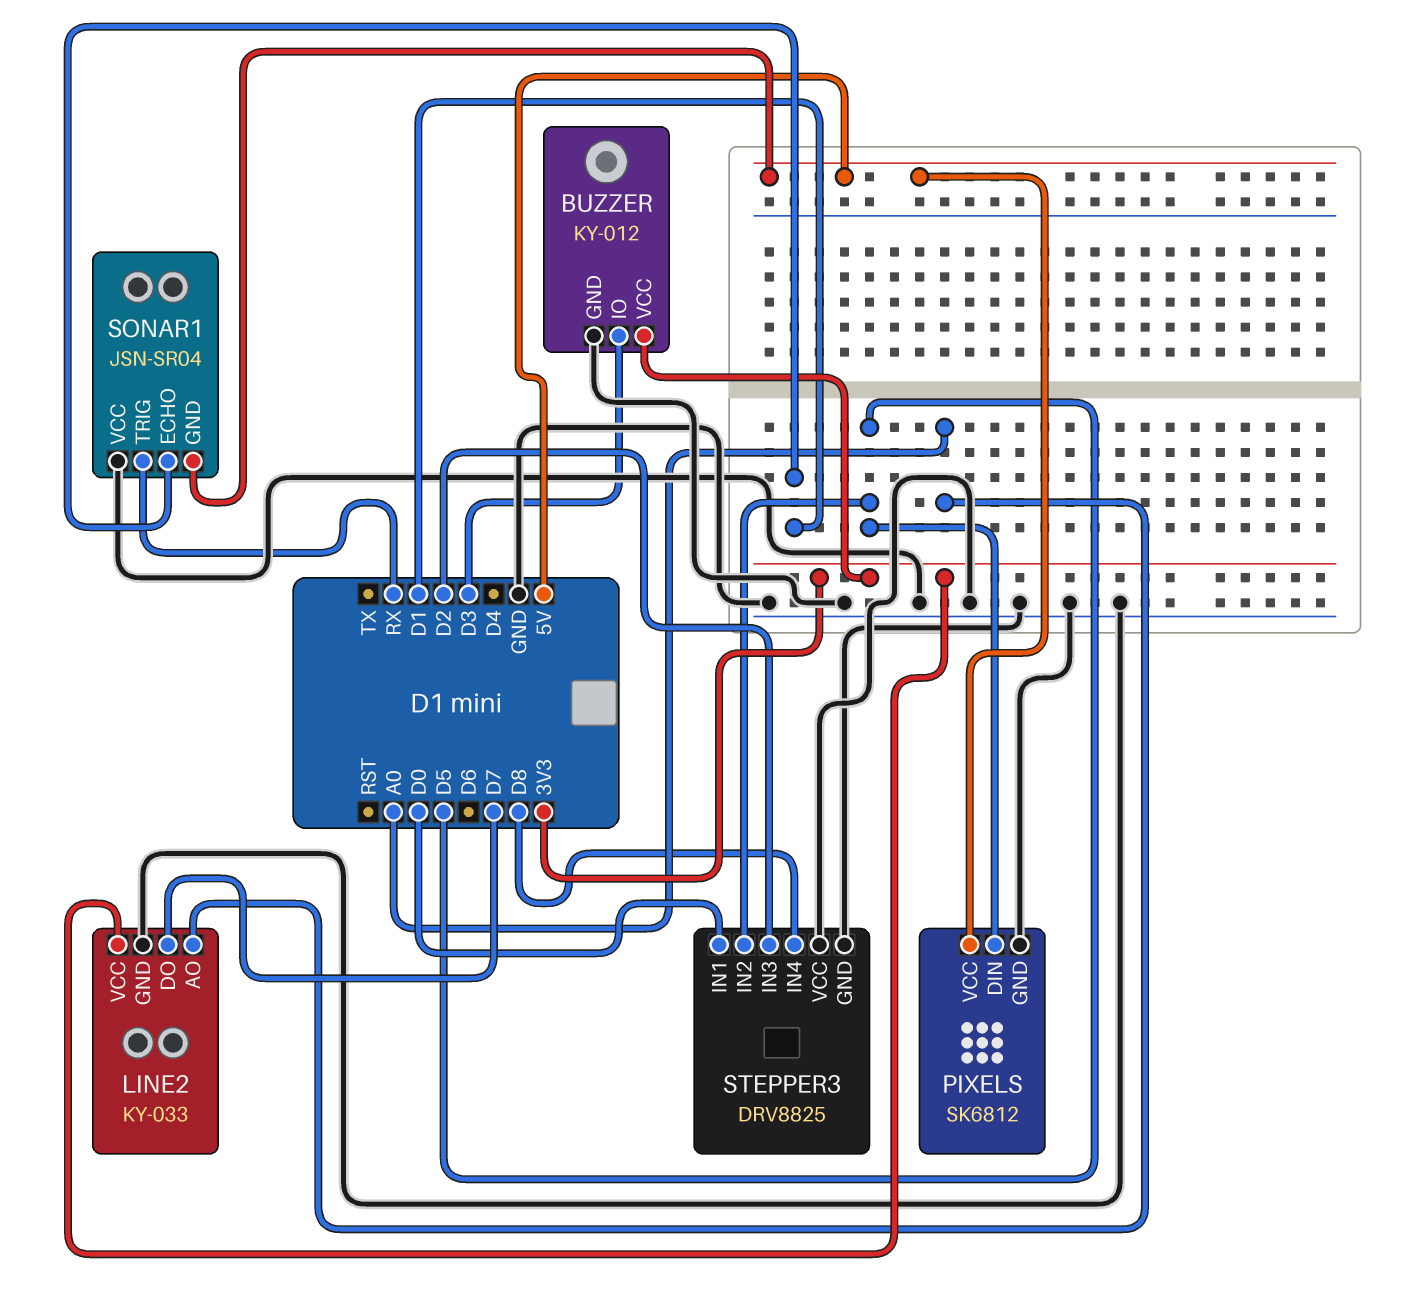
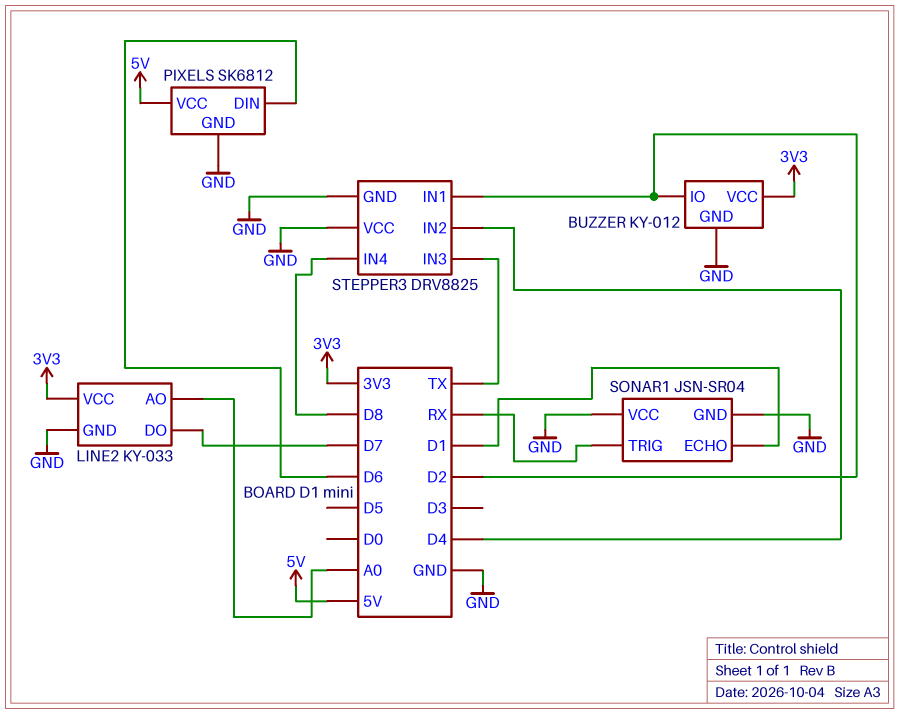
BUZZER pin IO: D3 -> D2
PIXELS pin DIN: D5 -> D6
SONAR1 pin GND: 5V -> GND
STEPPER3 pin IN1: D0 -> D2
STEPPER3 pin IN2: D5 -> D4
STEPPER3 pin IN3: D2 -> TX

